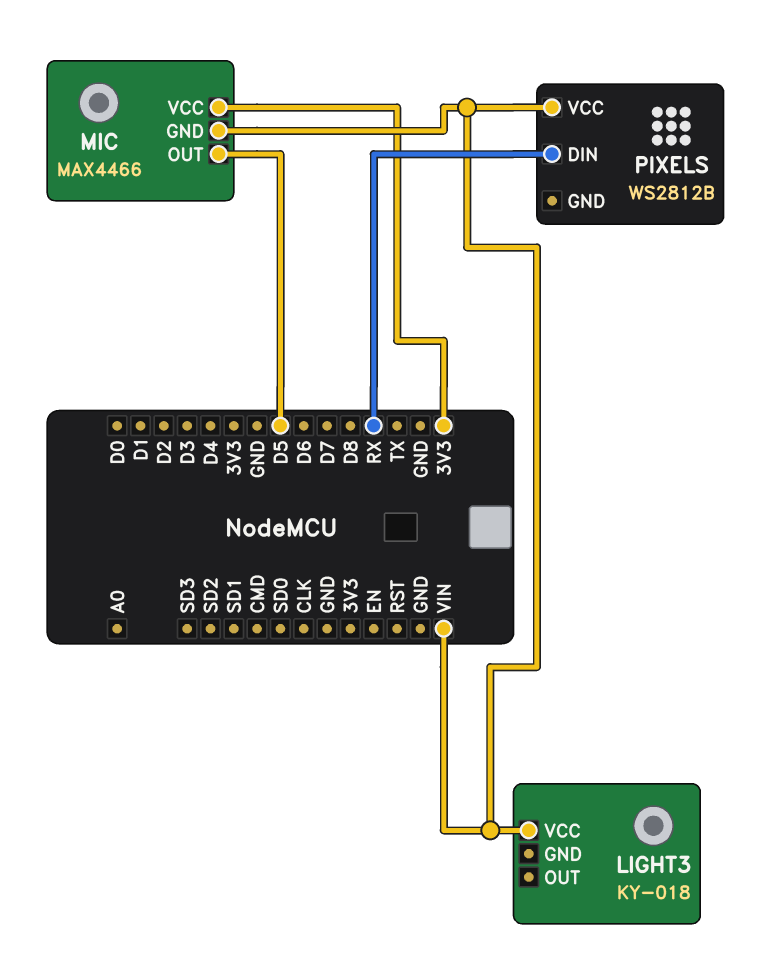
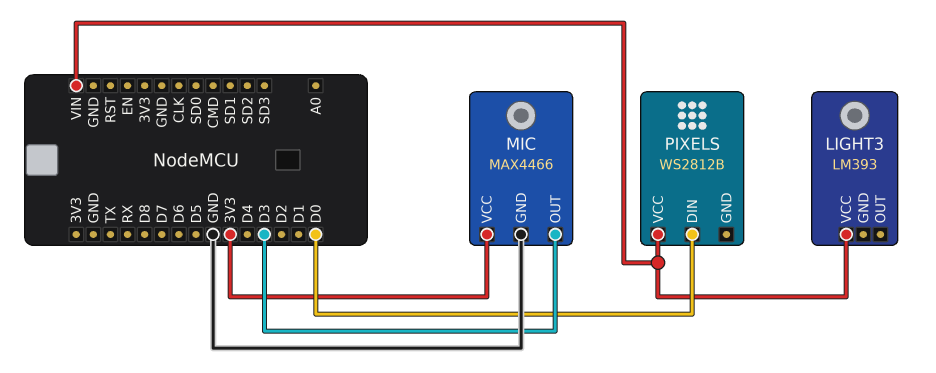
LIGHT3: KY-018 -> LM393
MIC pin GND: VIN -> GND
MIC pin OUT: D5 -> D3
PIXELS pin DIN: RX -> D0

